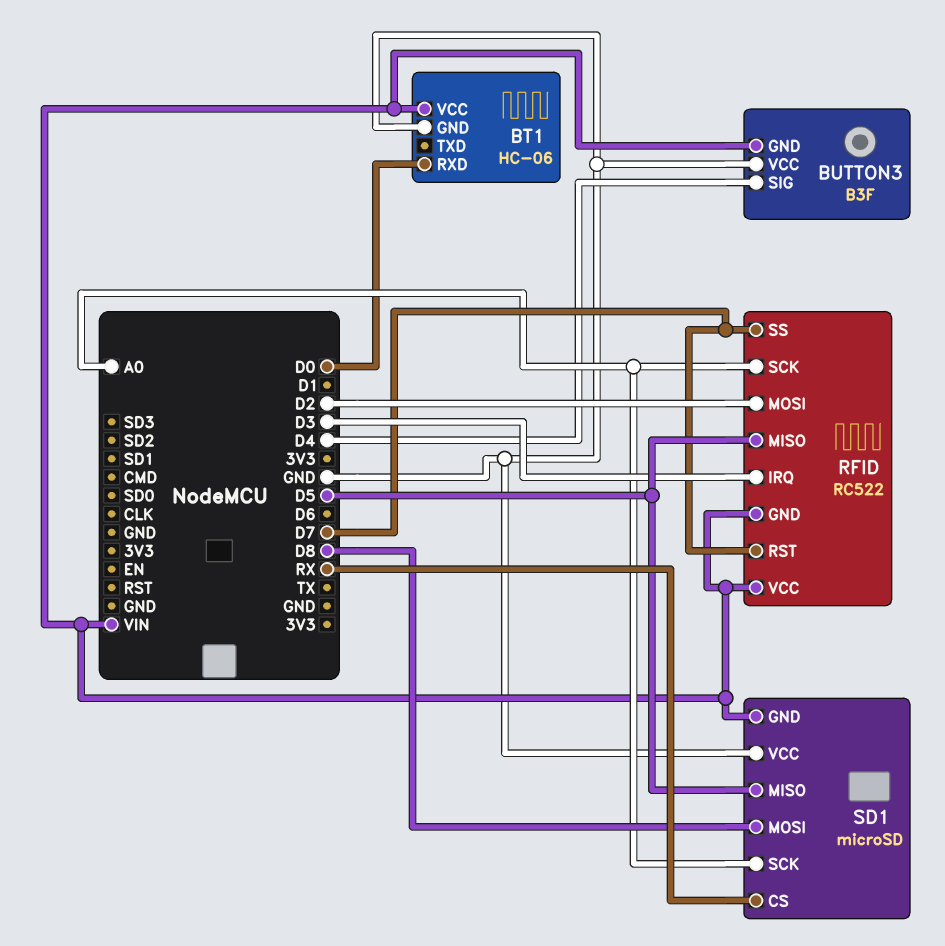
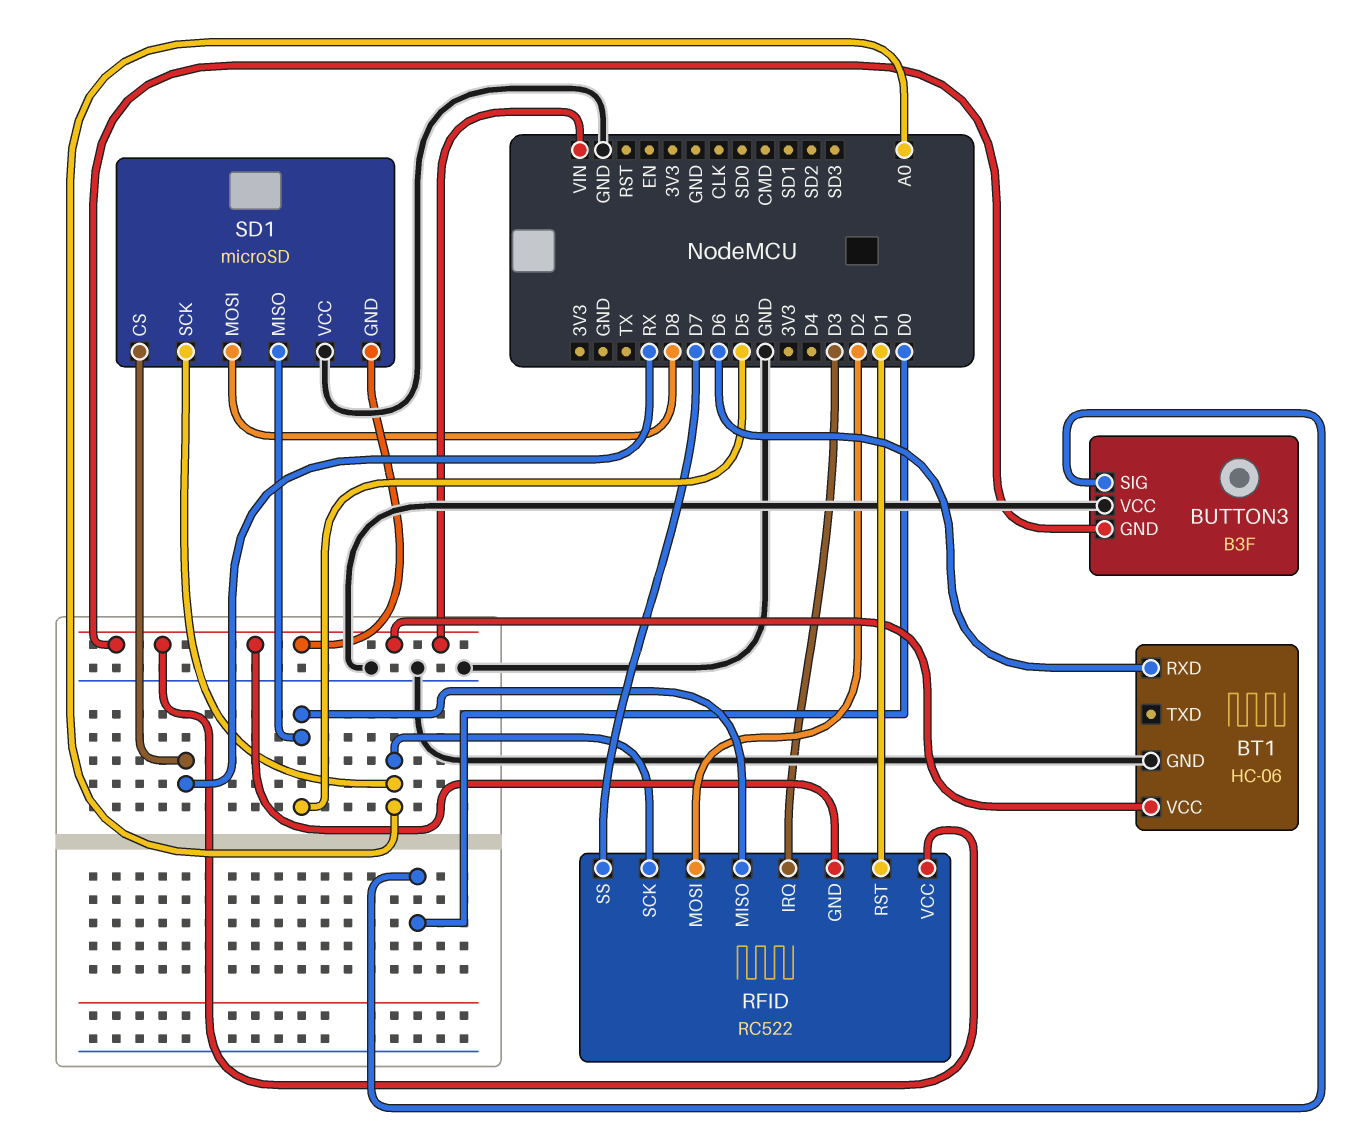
BT1 pin RXD: D0 -> D6
BUTTON3 pin SIG: D4 -> D0
RFID pin RST: D7 -> D1

